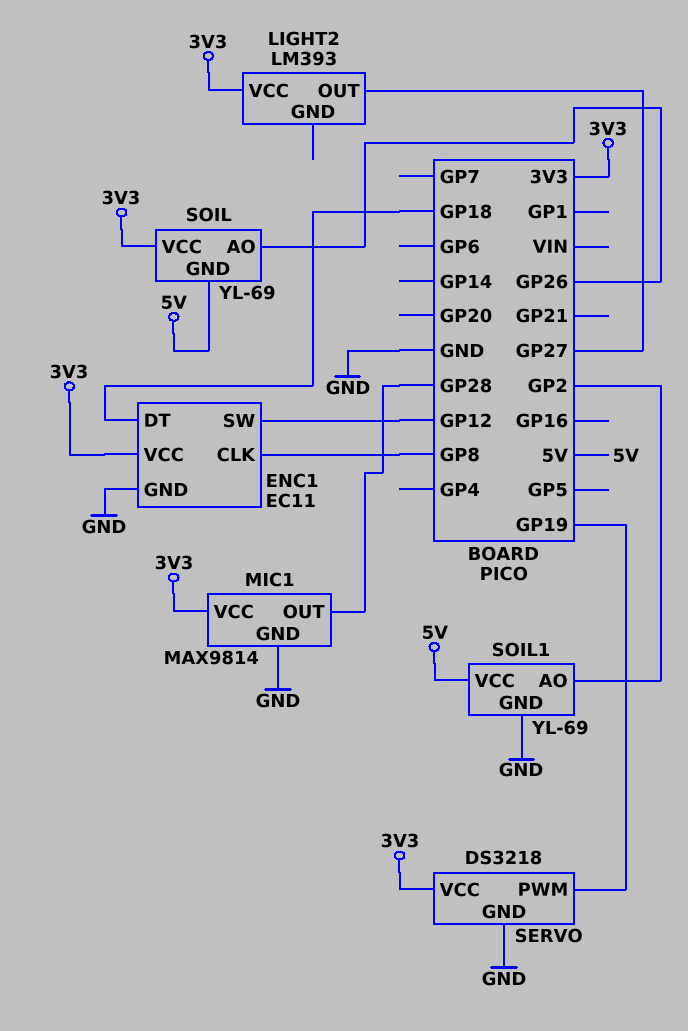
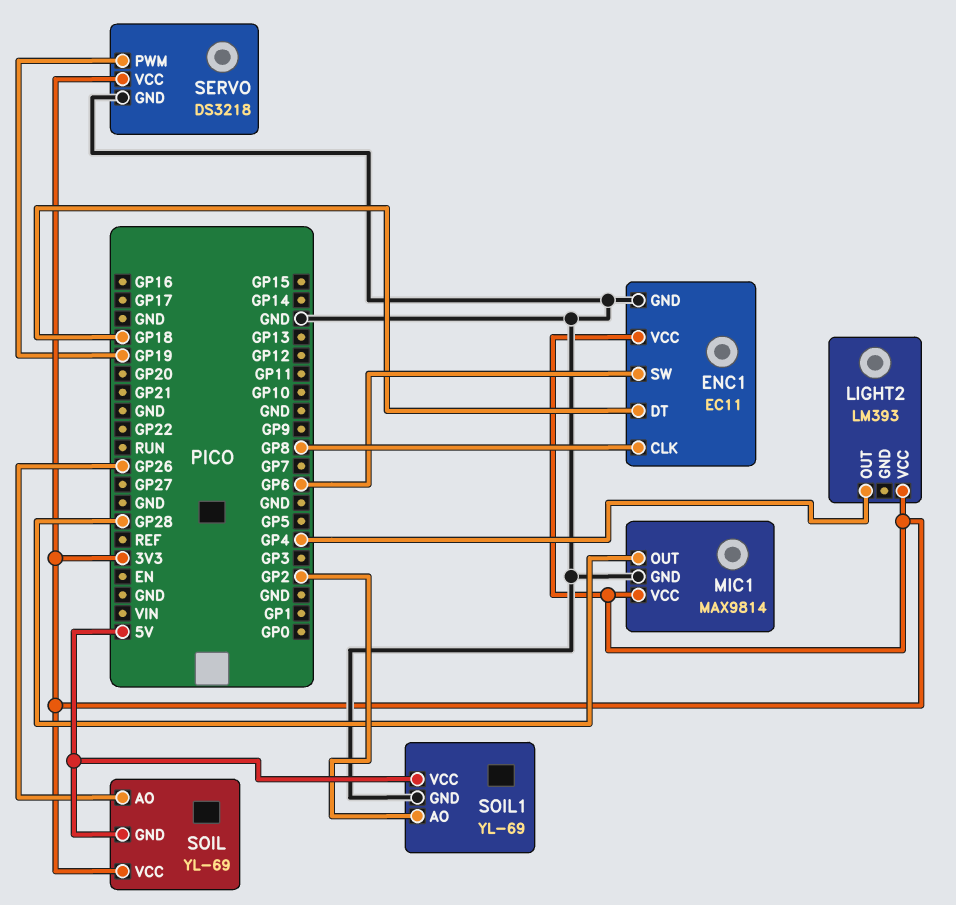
ENC1 pin SW: GP12 -> GP6
LIGHT2 pin OUT: GP27 -> GP4

